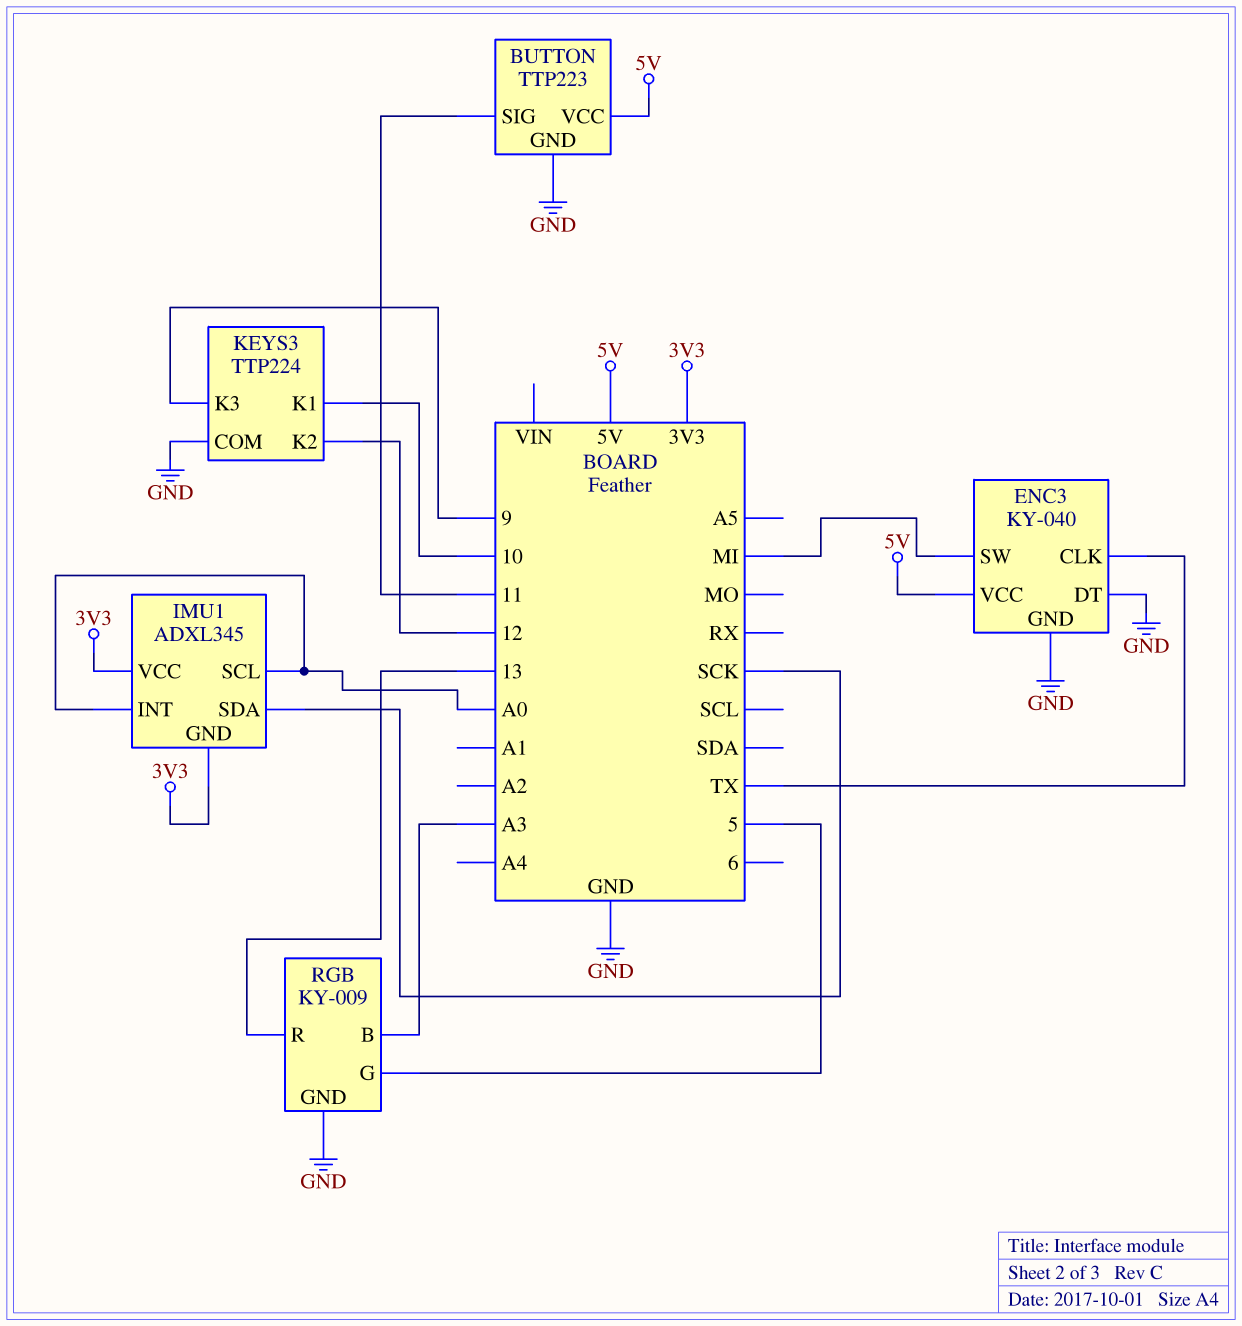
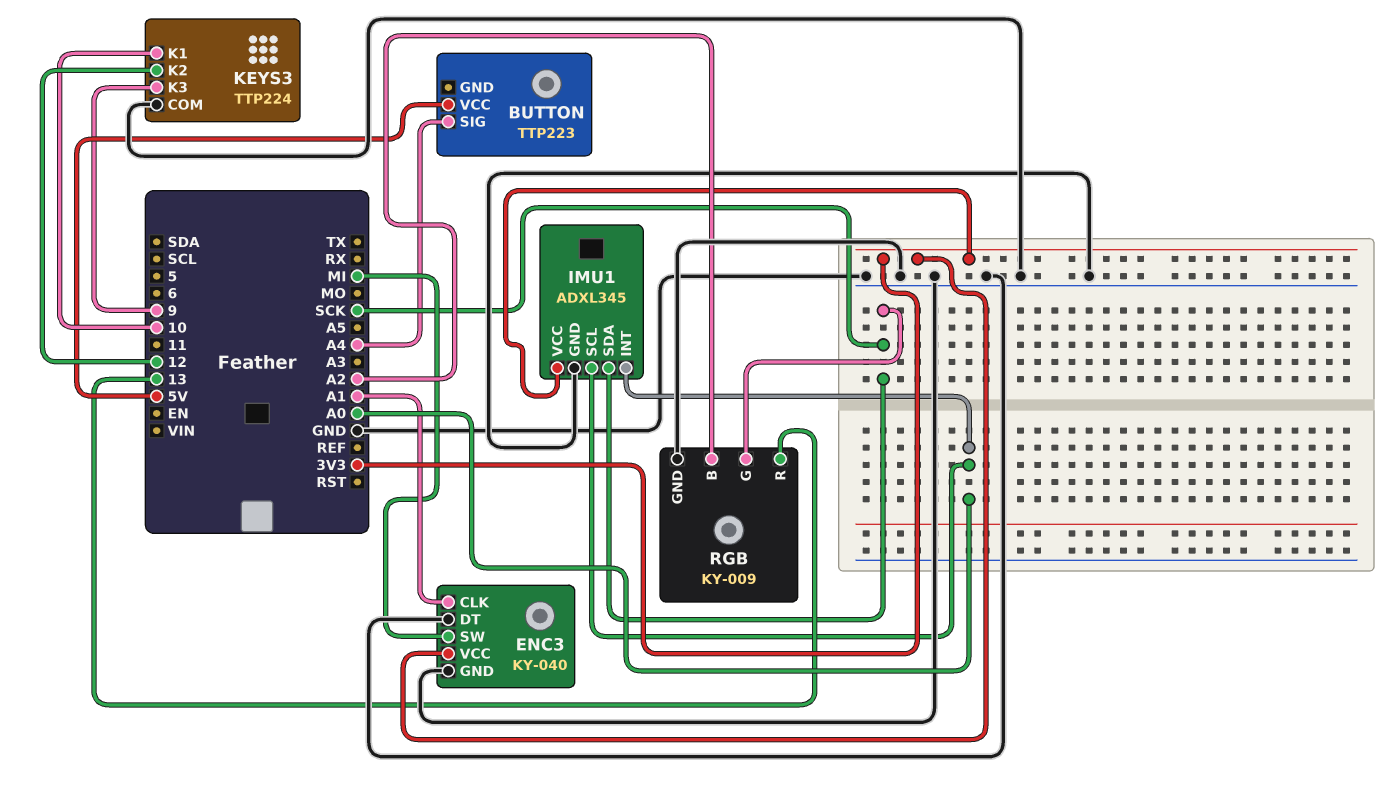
BUTTON pin GND: GND -> none
BUTTON pin SIG: 11 -> A4
ENC3 pin CLK: TX -> A1
ENC3 pin VCC: 5V -> 3V3
IMU1 pin GND: 3V3 -> GND
RGB pin B: A3 -> A2
RGB pin G: 5 -> SCK

